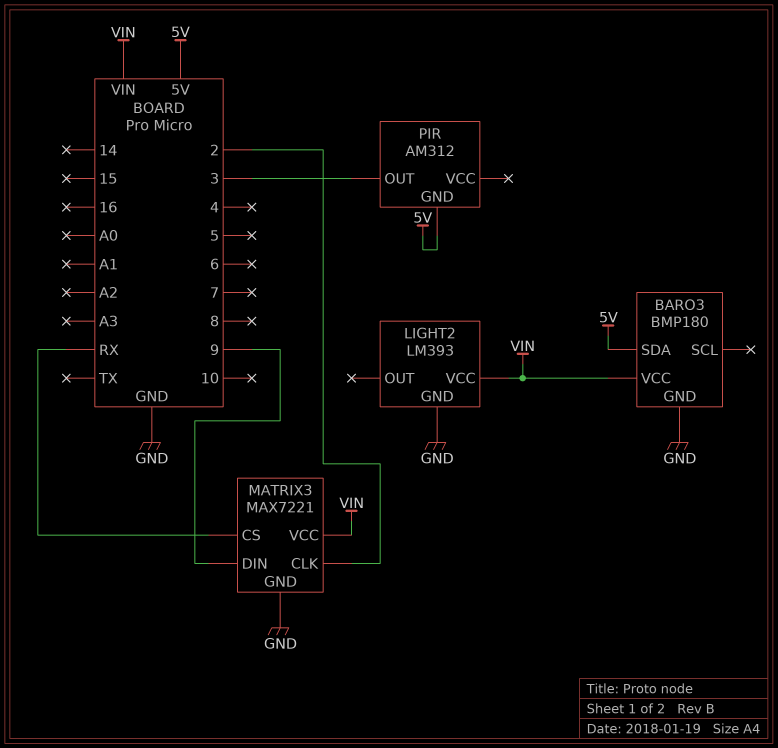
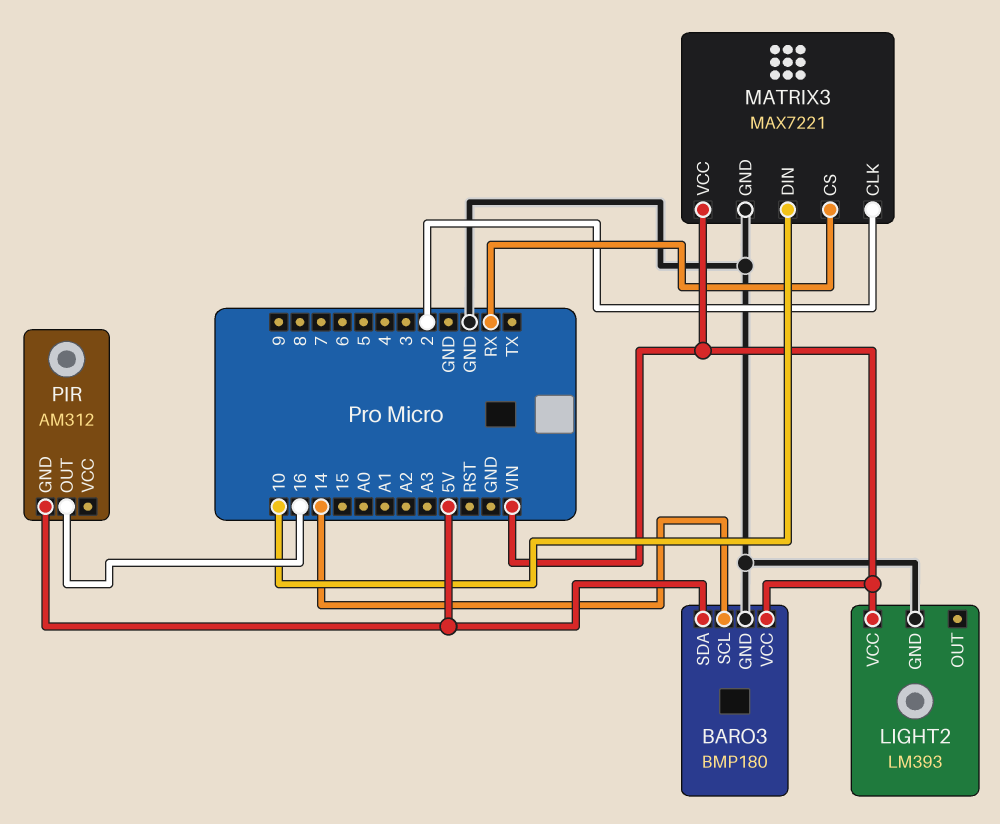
BARO3 pin SCL: none -> 14
MATRIX3 pin DIN: 9 -> 10
PIR pin OUT: 3 -> 16

